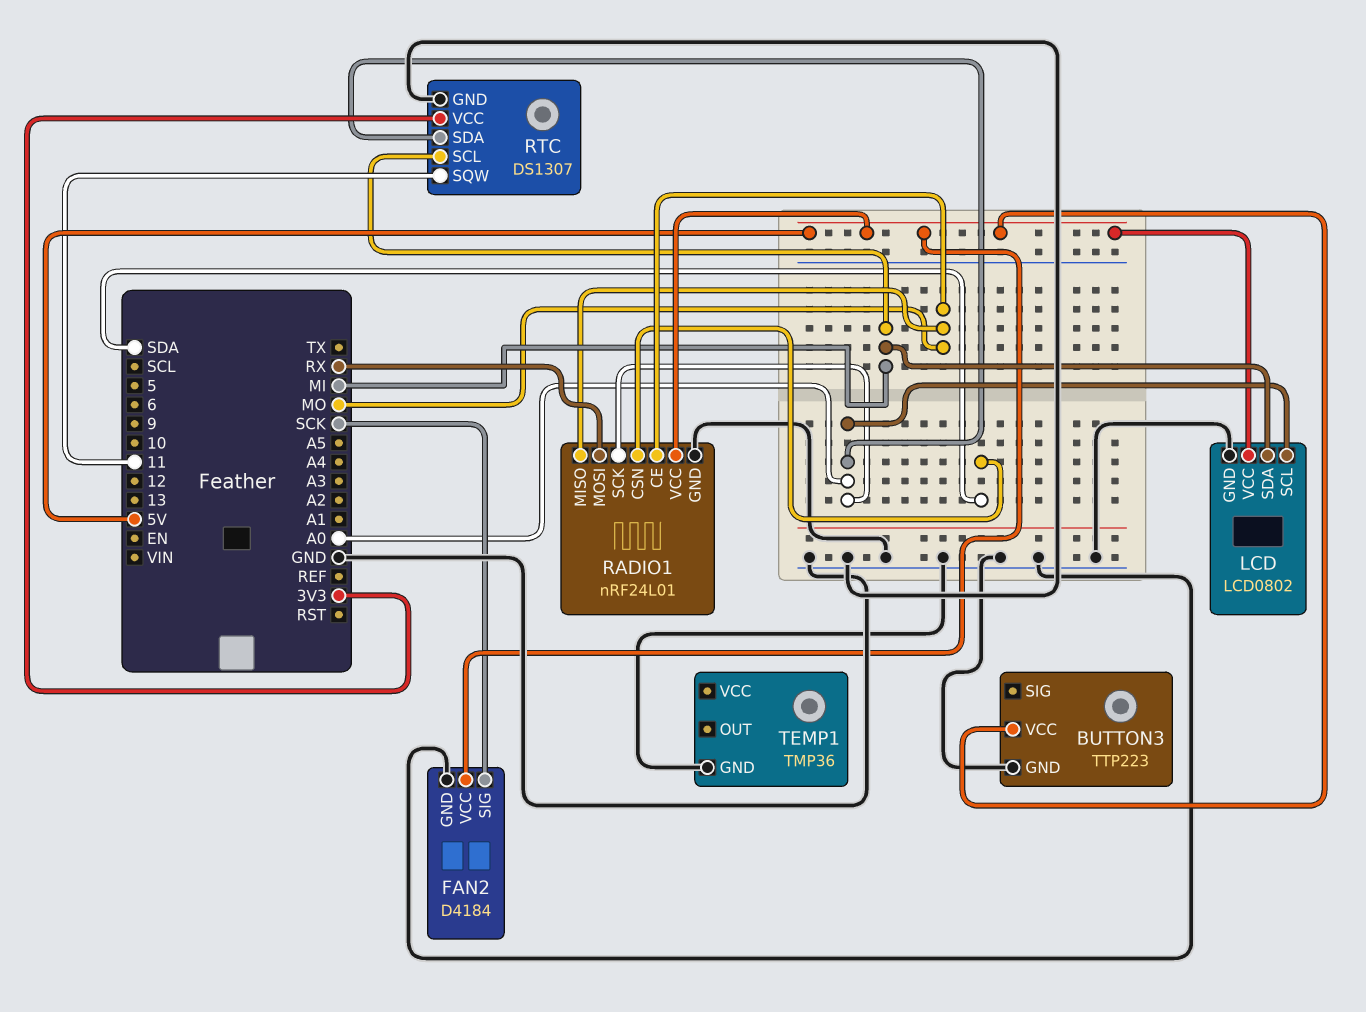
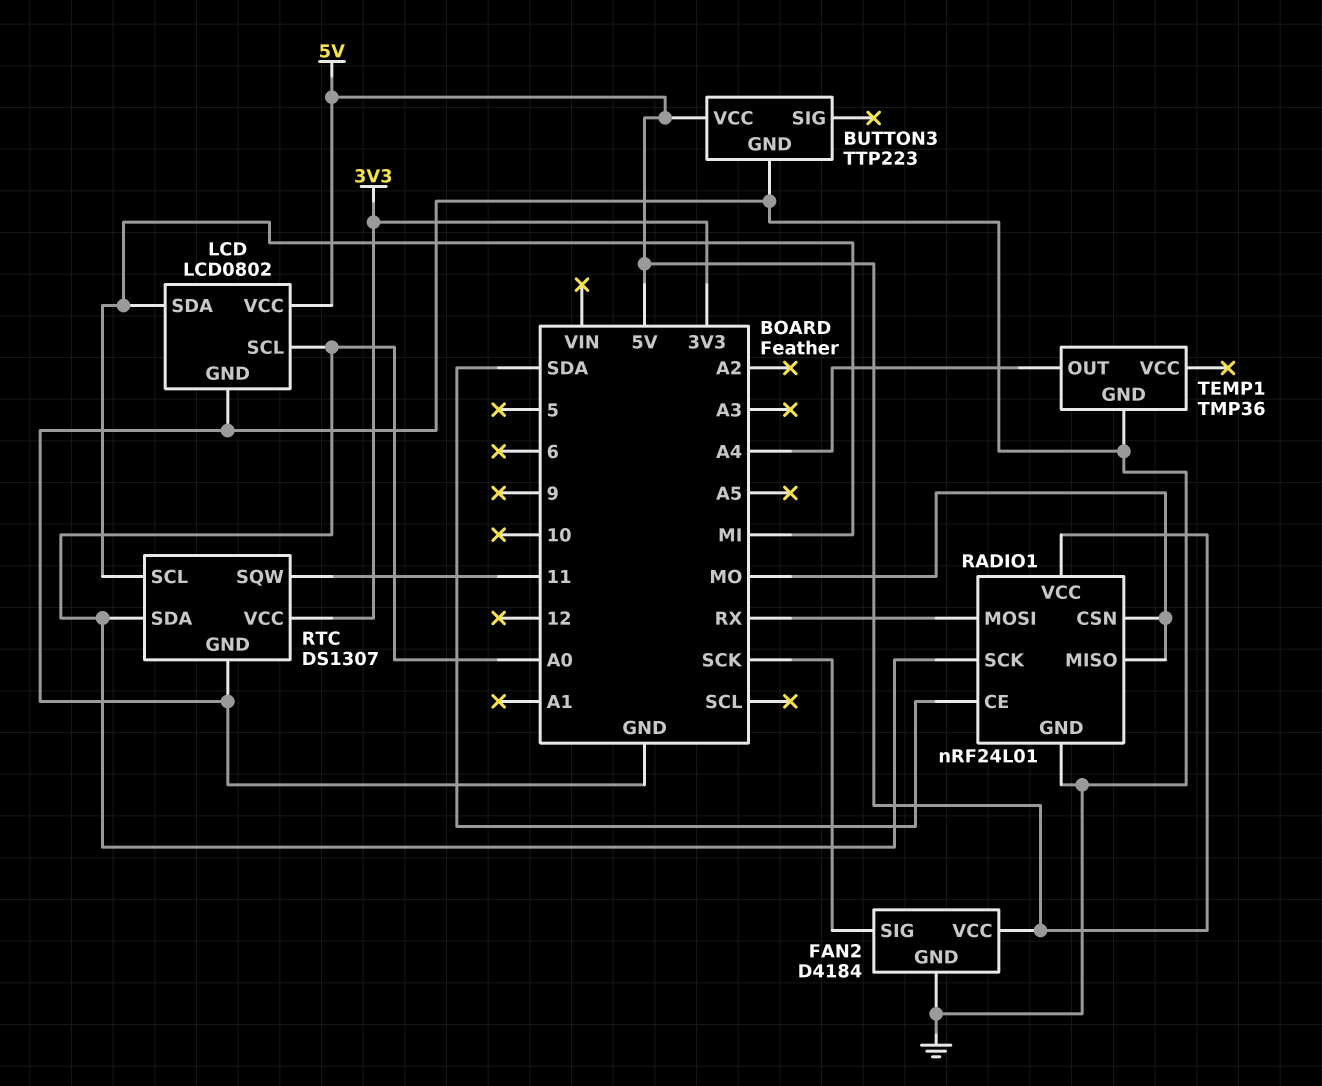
RADIO1 pin CE: MO -> SDA
RADIO1 pin CSN: SDA -> MO
TEMP1 pin OUT: none -> A4

